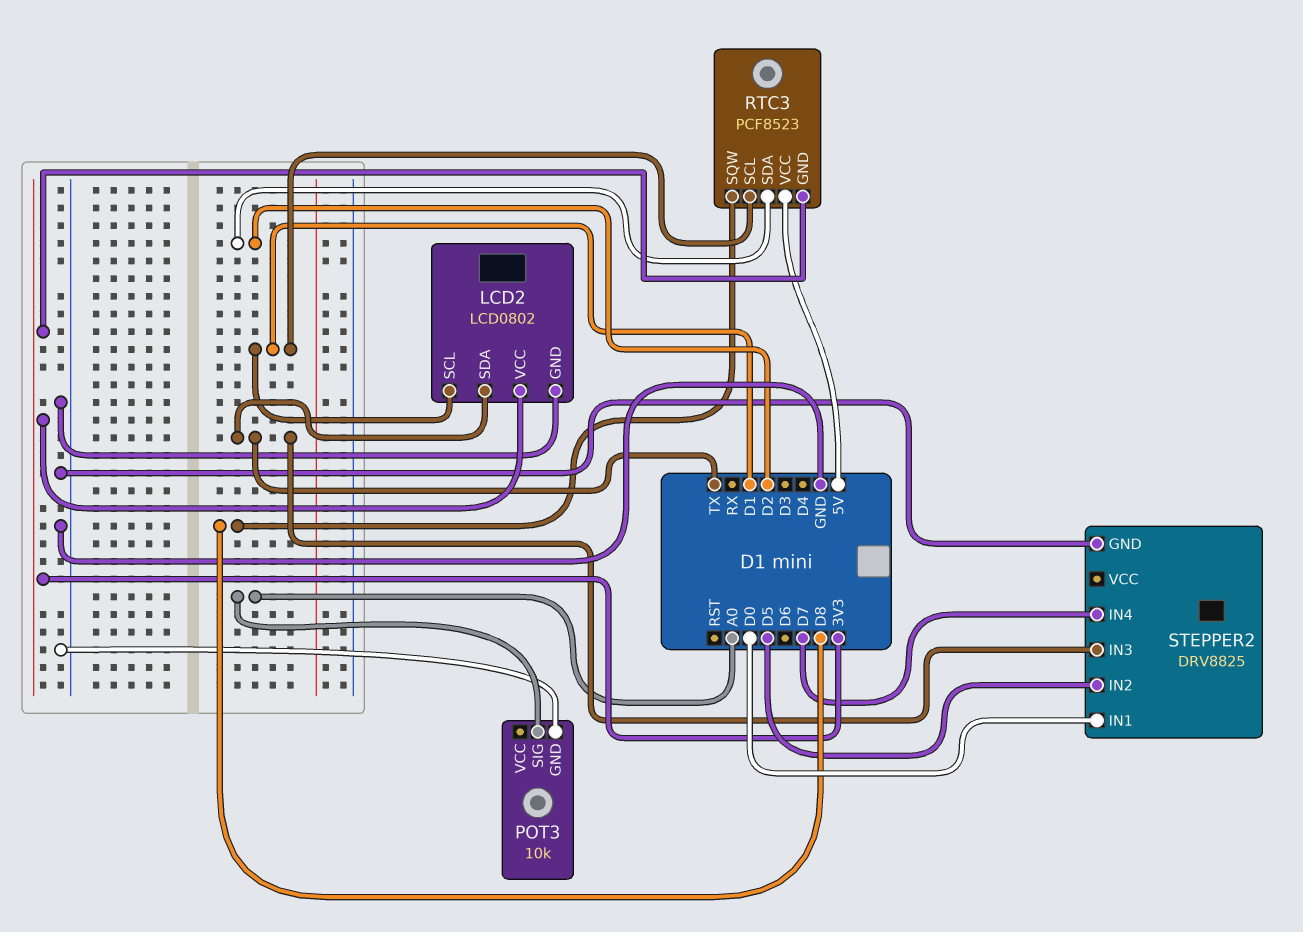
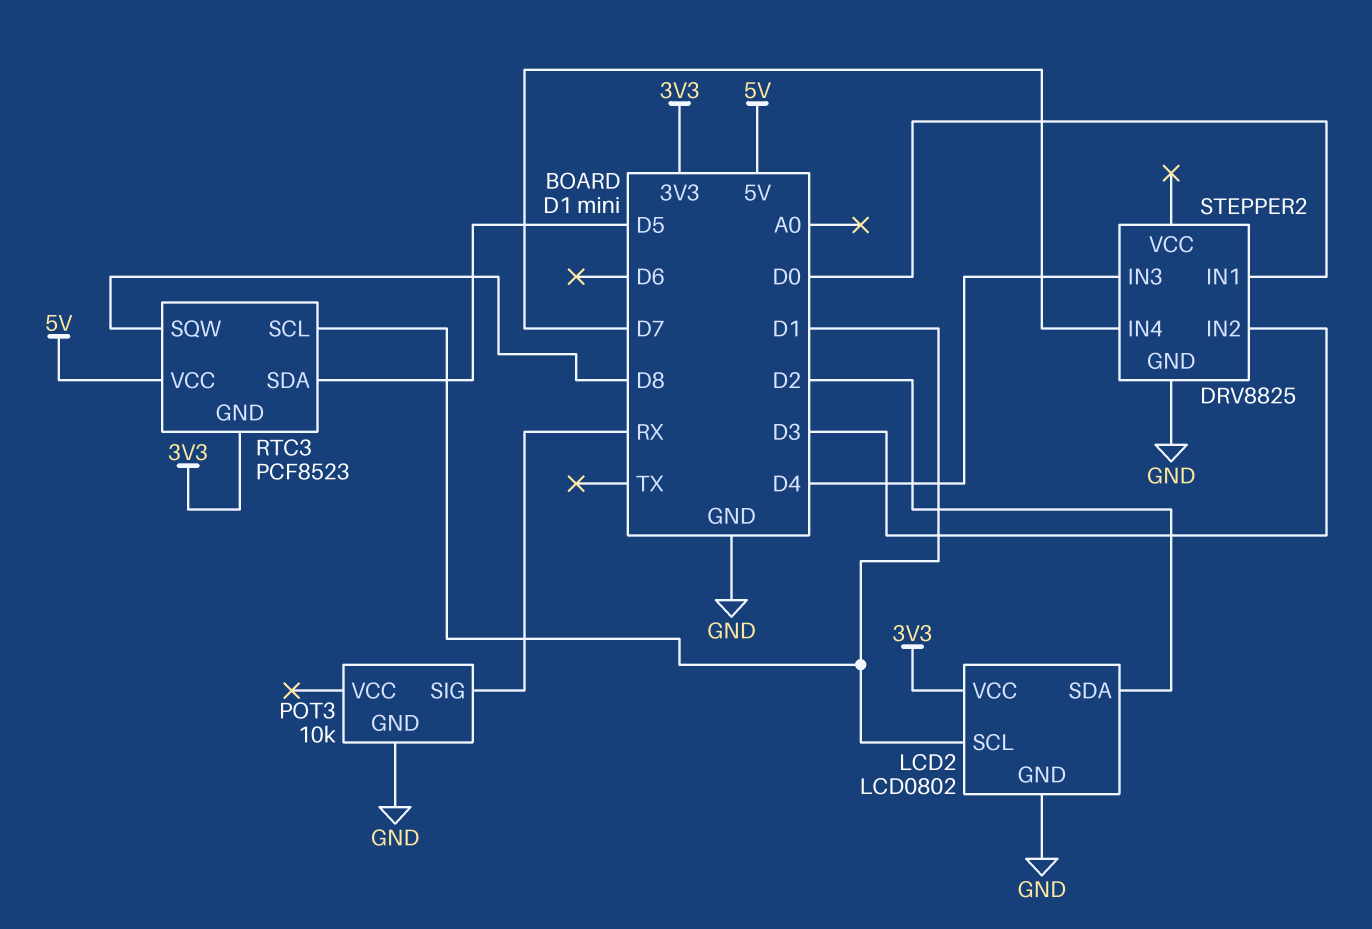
LCD2 pin SDA: TX -> D2
POT3 pin SIG: A0 -> RX
RTC3 pin SDA: D2 -> D5
STEPPER2 pin IN2: D5 -> D3
STEPPER2 pin IN3: TX -> D4

